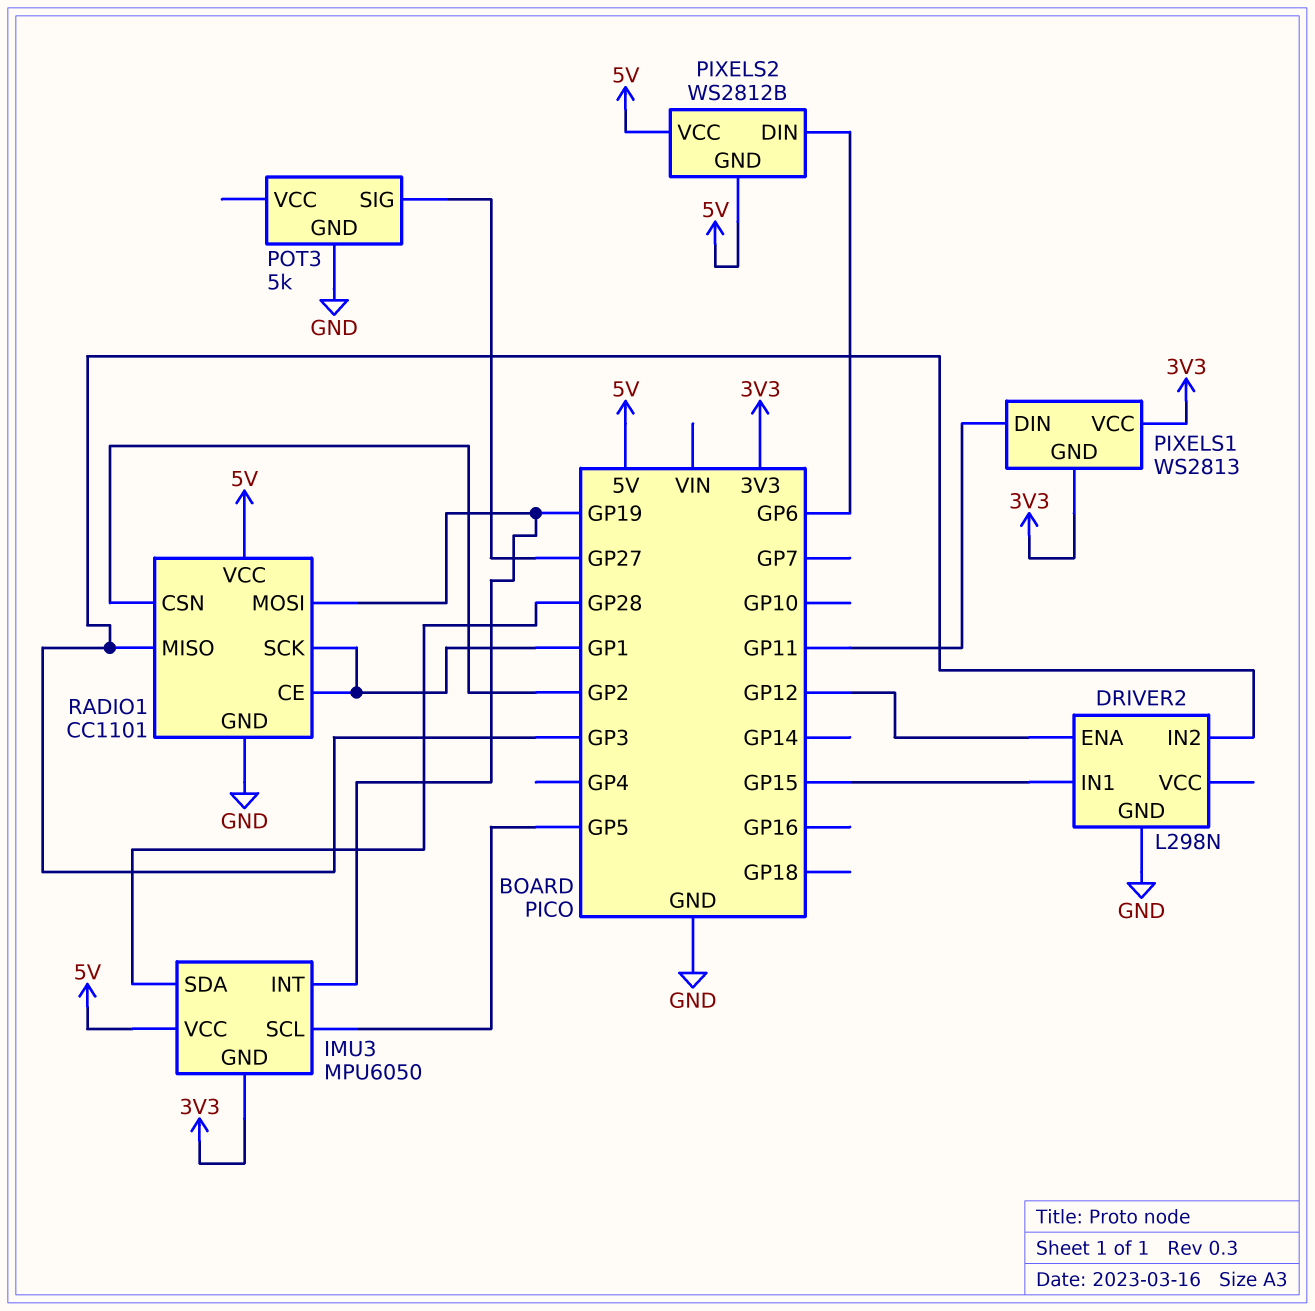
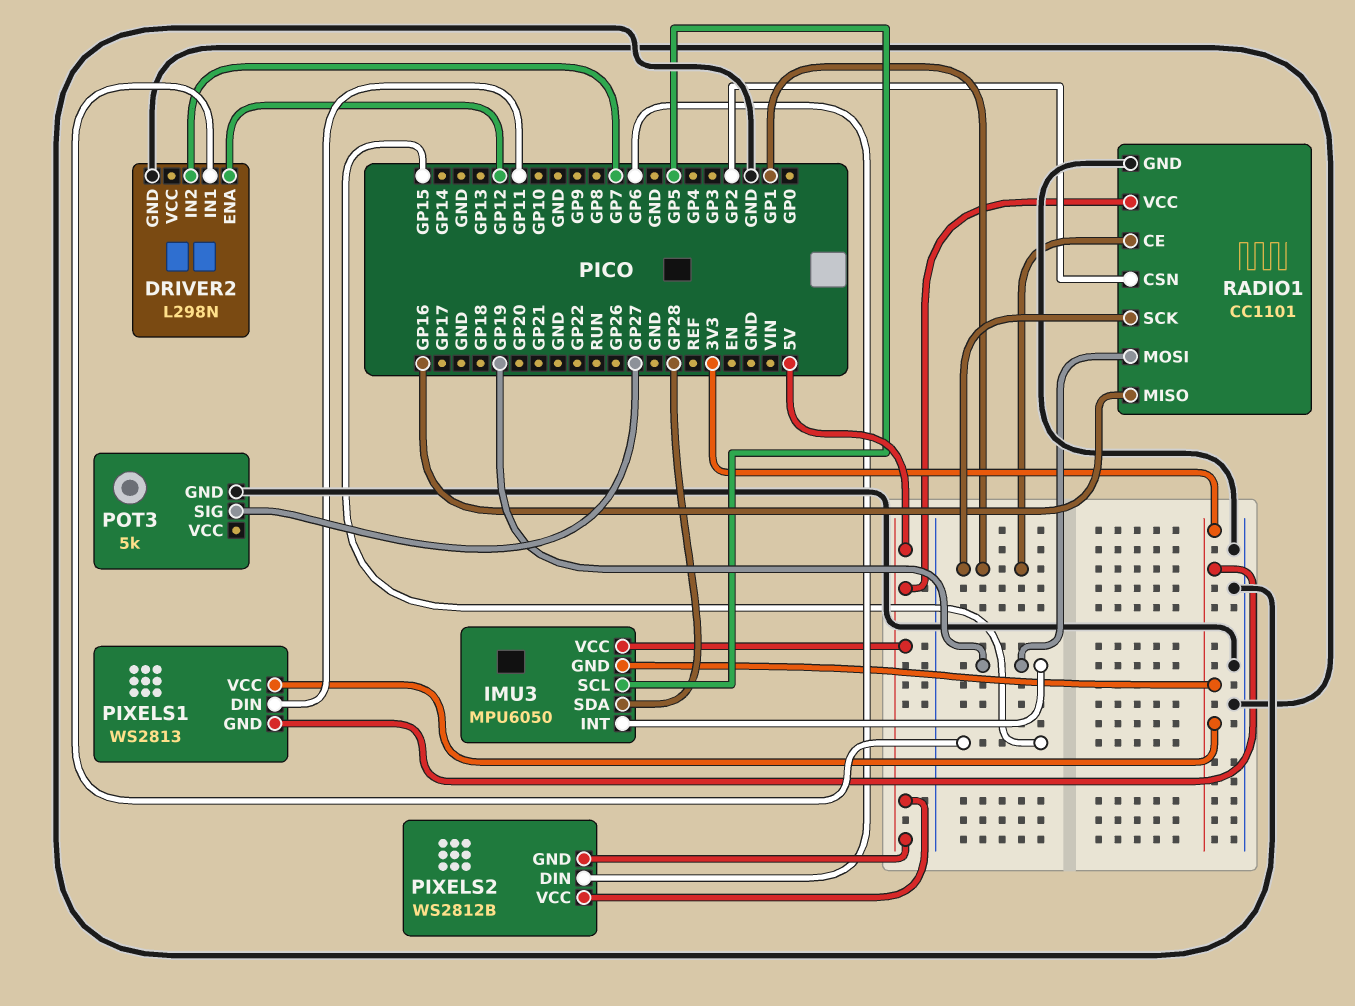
DRIVER2 pin IN2: GP3 -> GP7
RADIO1 pin MISO: GP3 -> GP16

